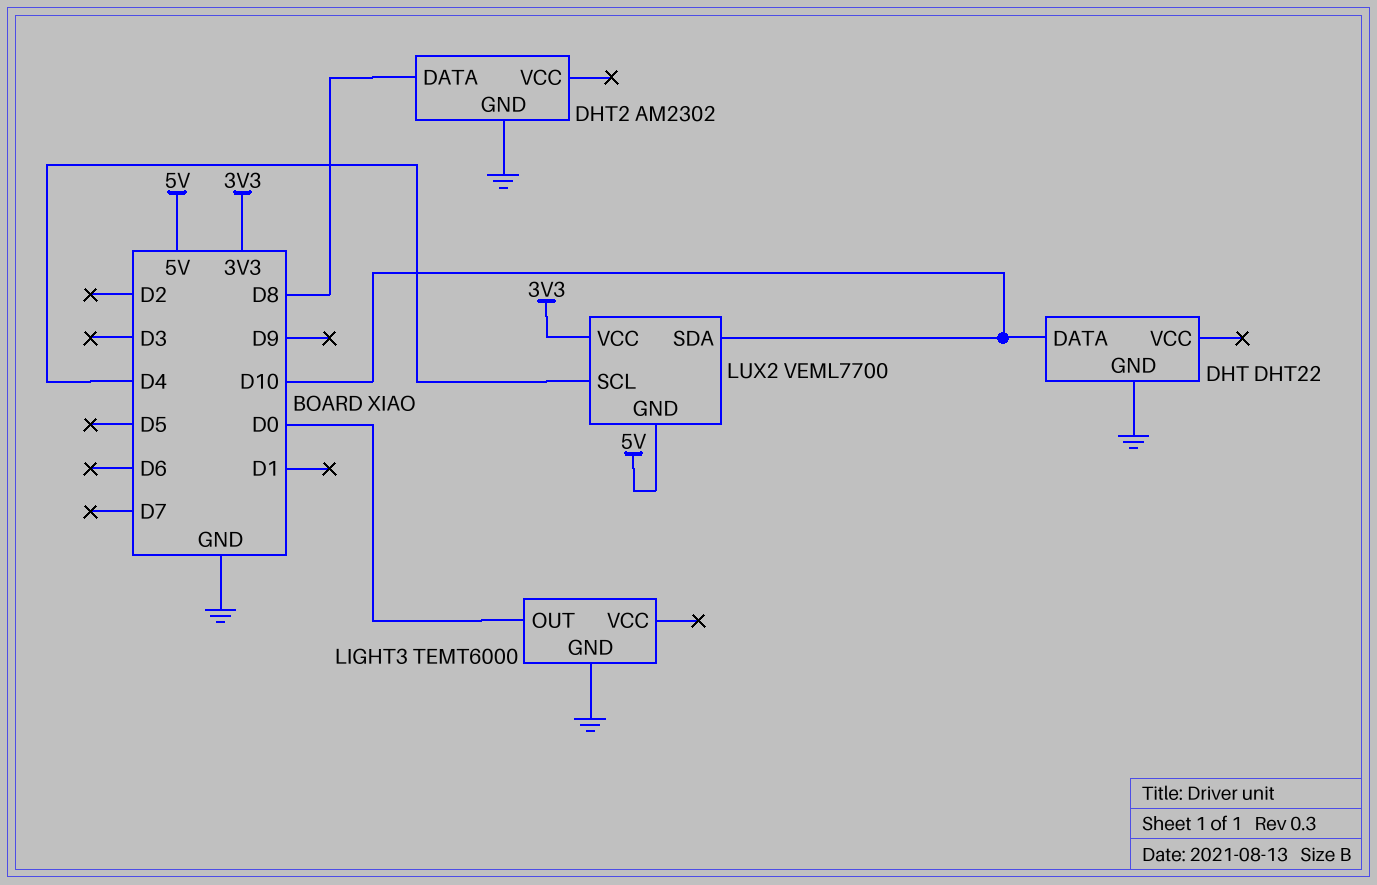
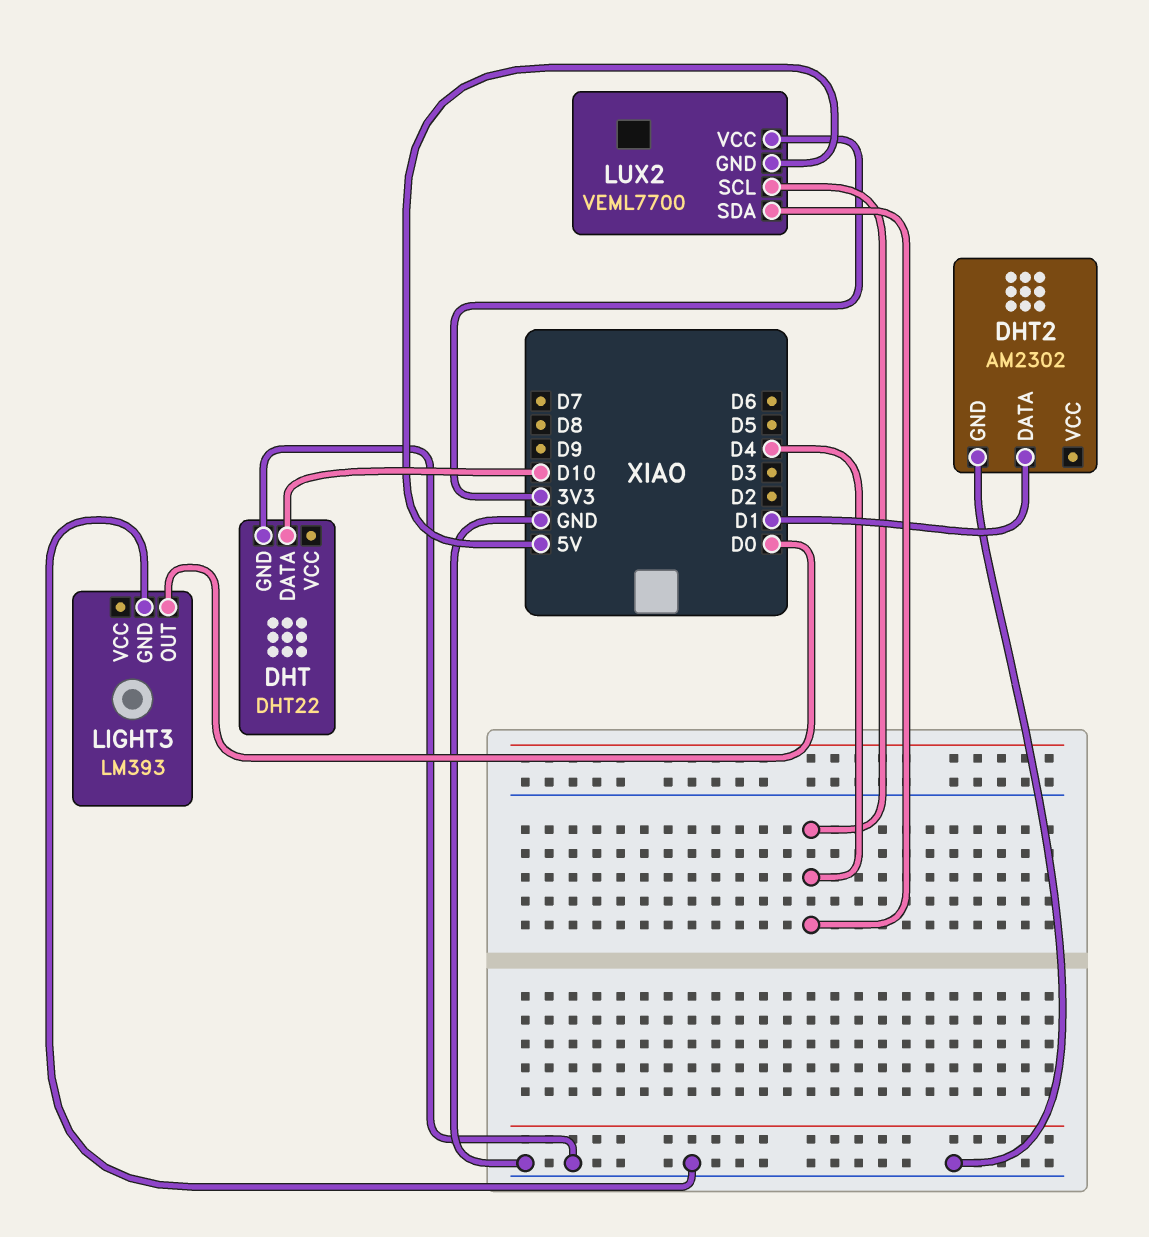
DHT2 pin DATA: D8 -> D1
LIGHT3: TEMT6000 -> LM393
LUX2 pin SDA: D10 -> D4

